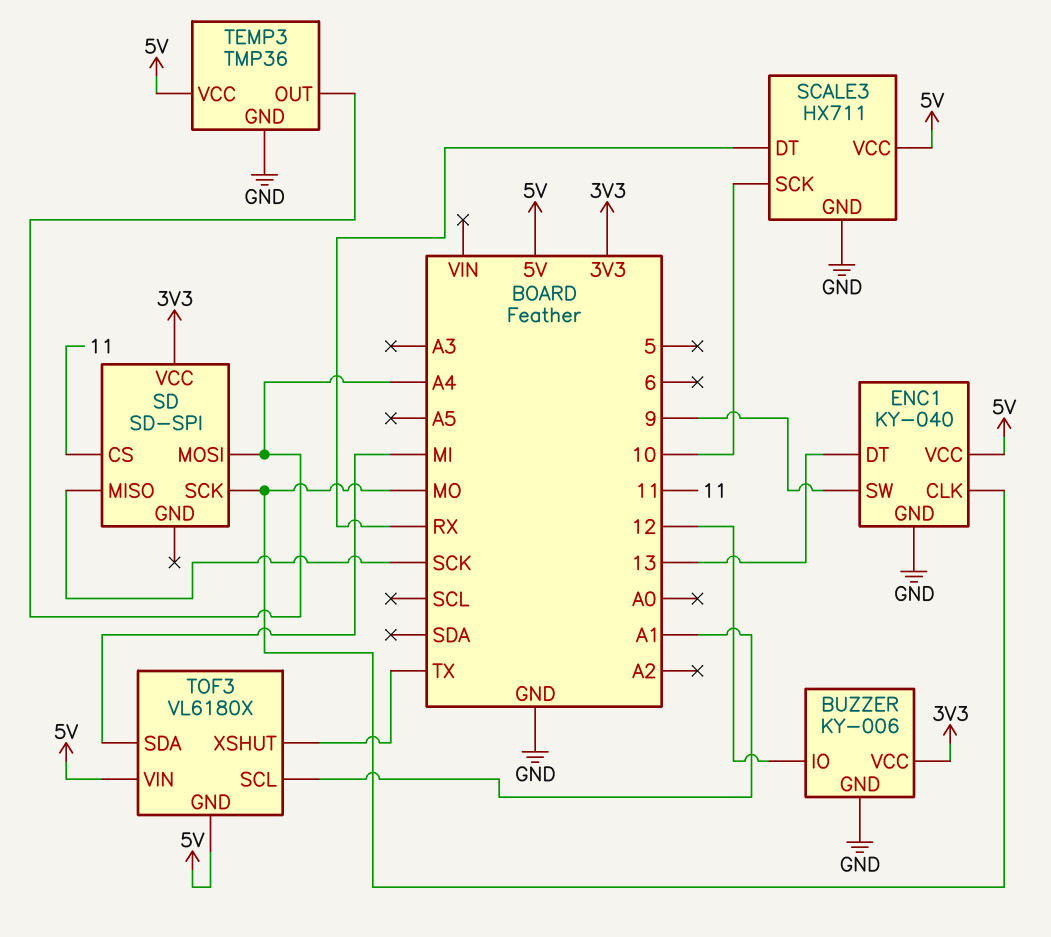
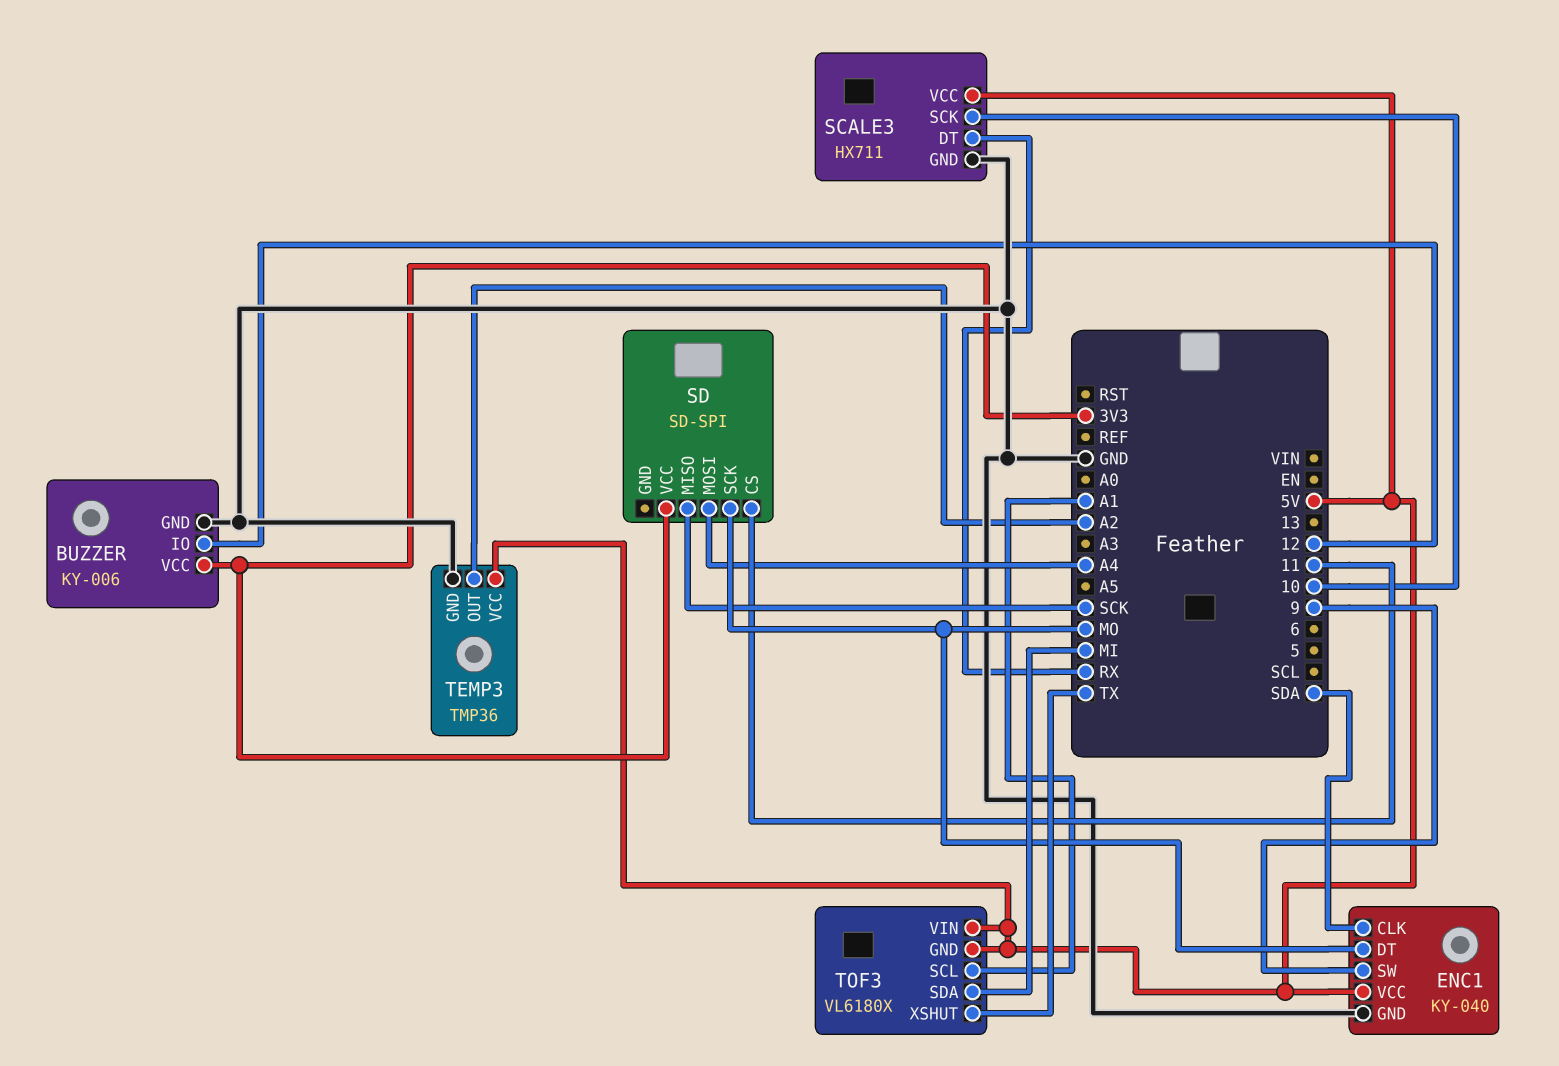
ENC1 pin CLK: MO -> SDA
ENC1 pin DT: 13 -> MO
TEMP3 pin OUT: A4 -> A2

